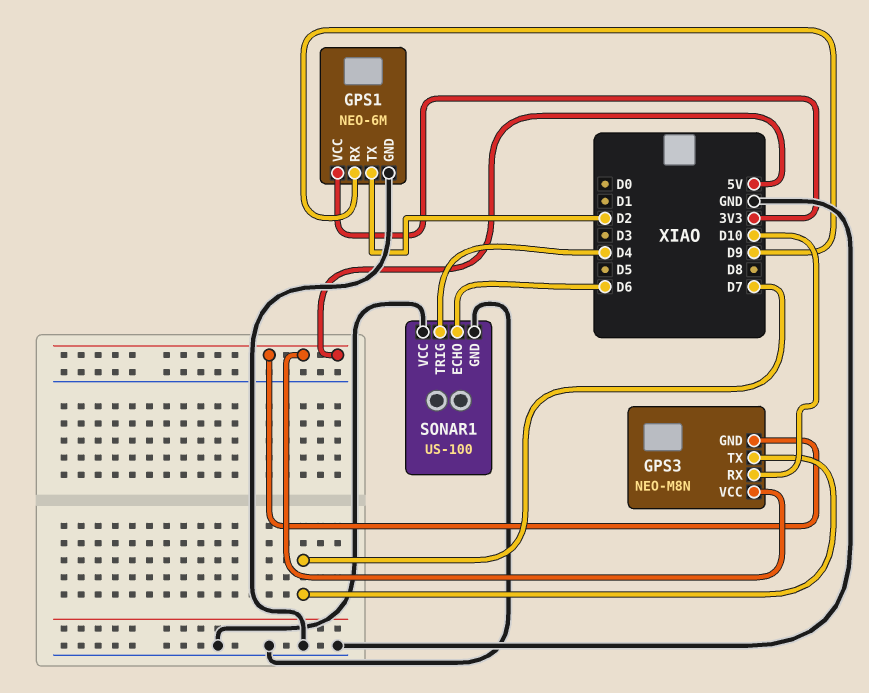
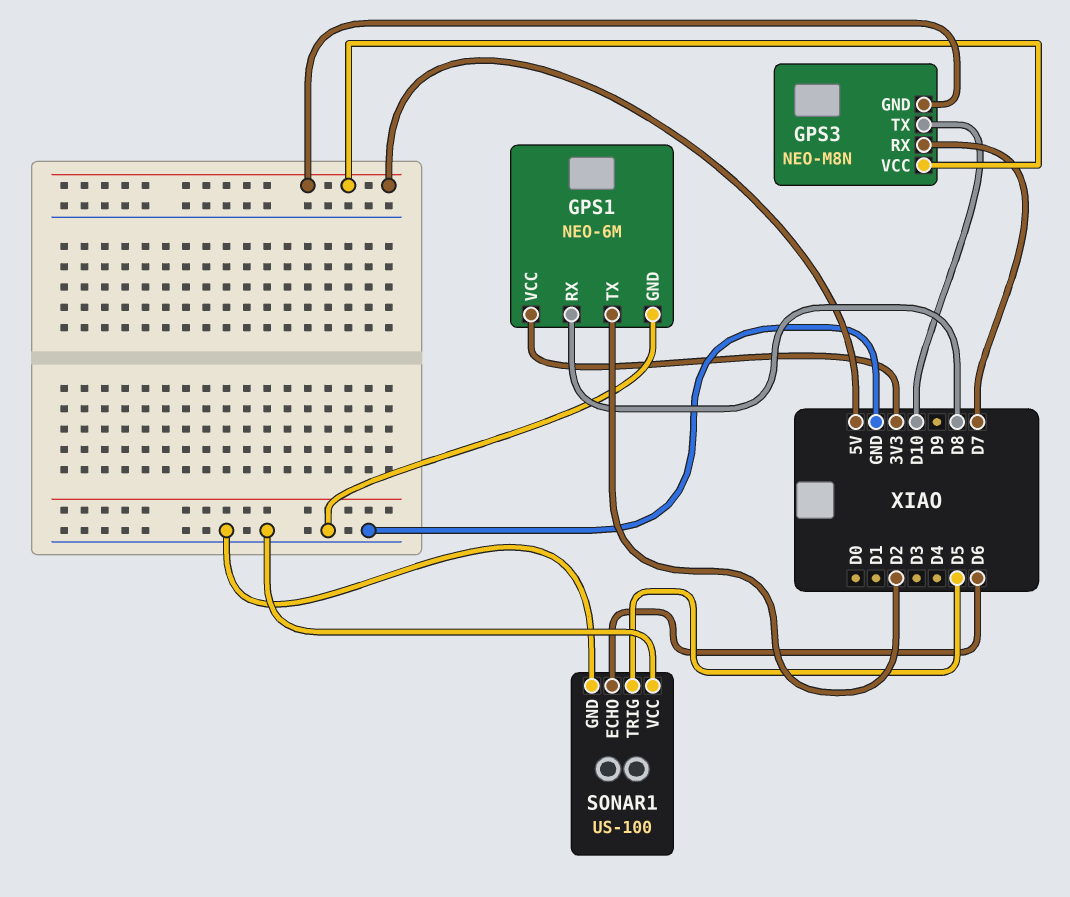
GPS1 pin RX: D9 -> D8
GPS3 pin RX: D10 -> D7
GPS3 pin TX: D7 -> D10
SONAR1 pin TRIG: D4 -> D5

